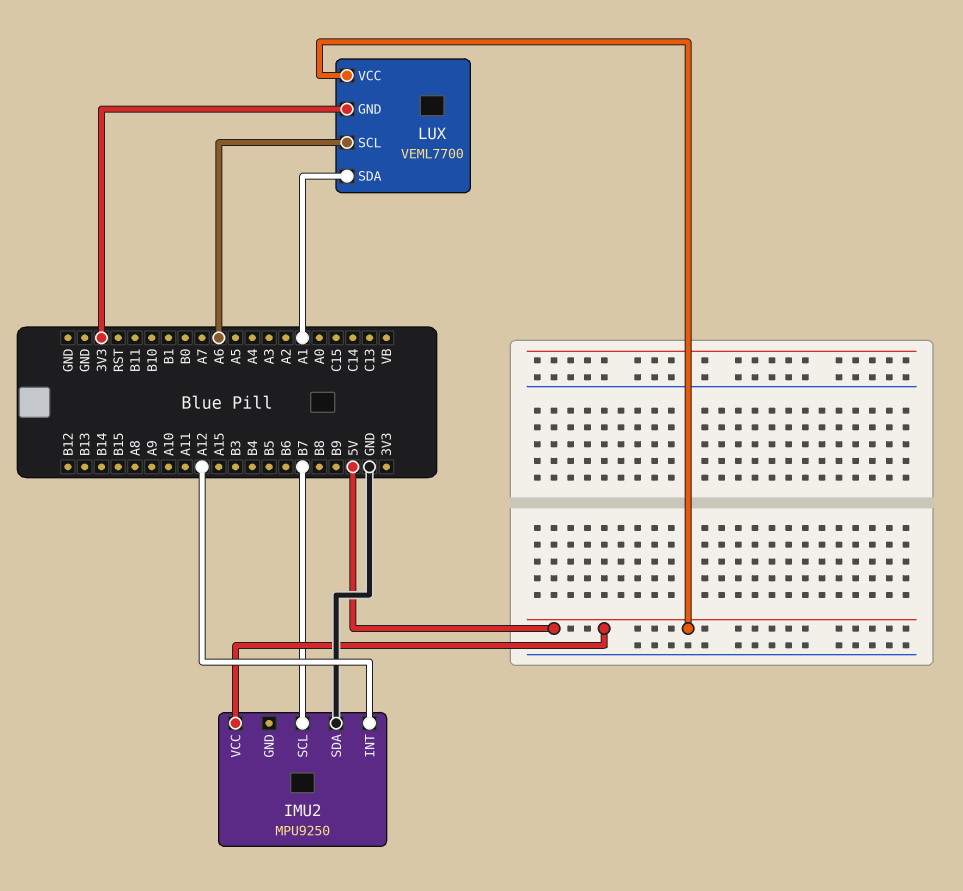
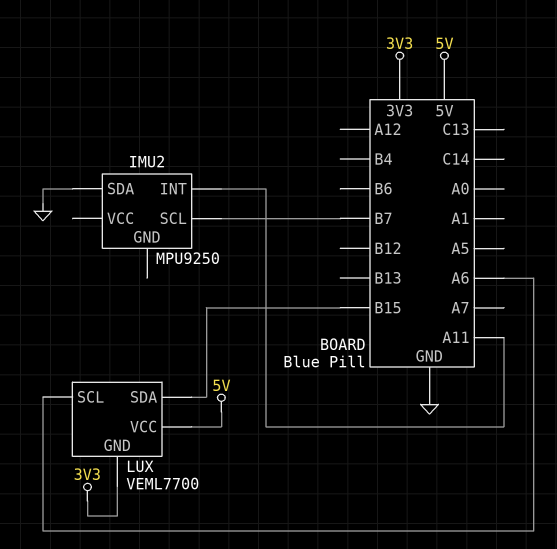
IMU2 pin INT: A12 -> A11
IMU2 pin VCC: 5V -> none
LUX pin SDA: A1 -> B15

